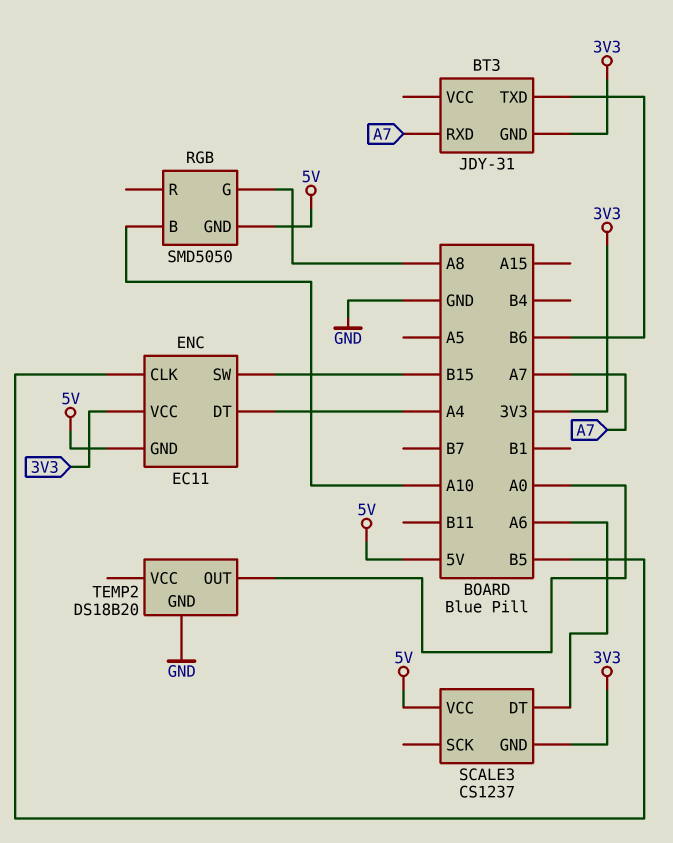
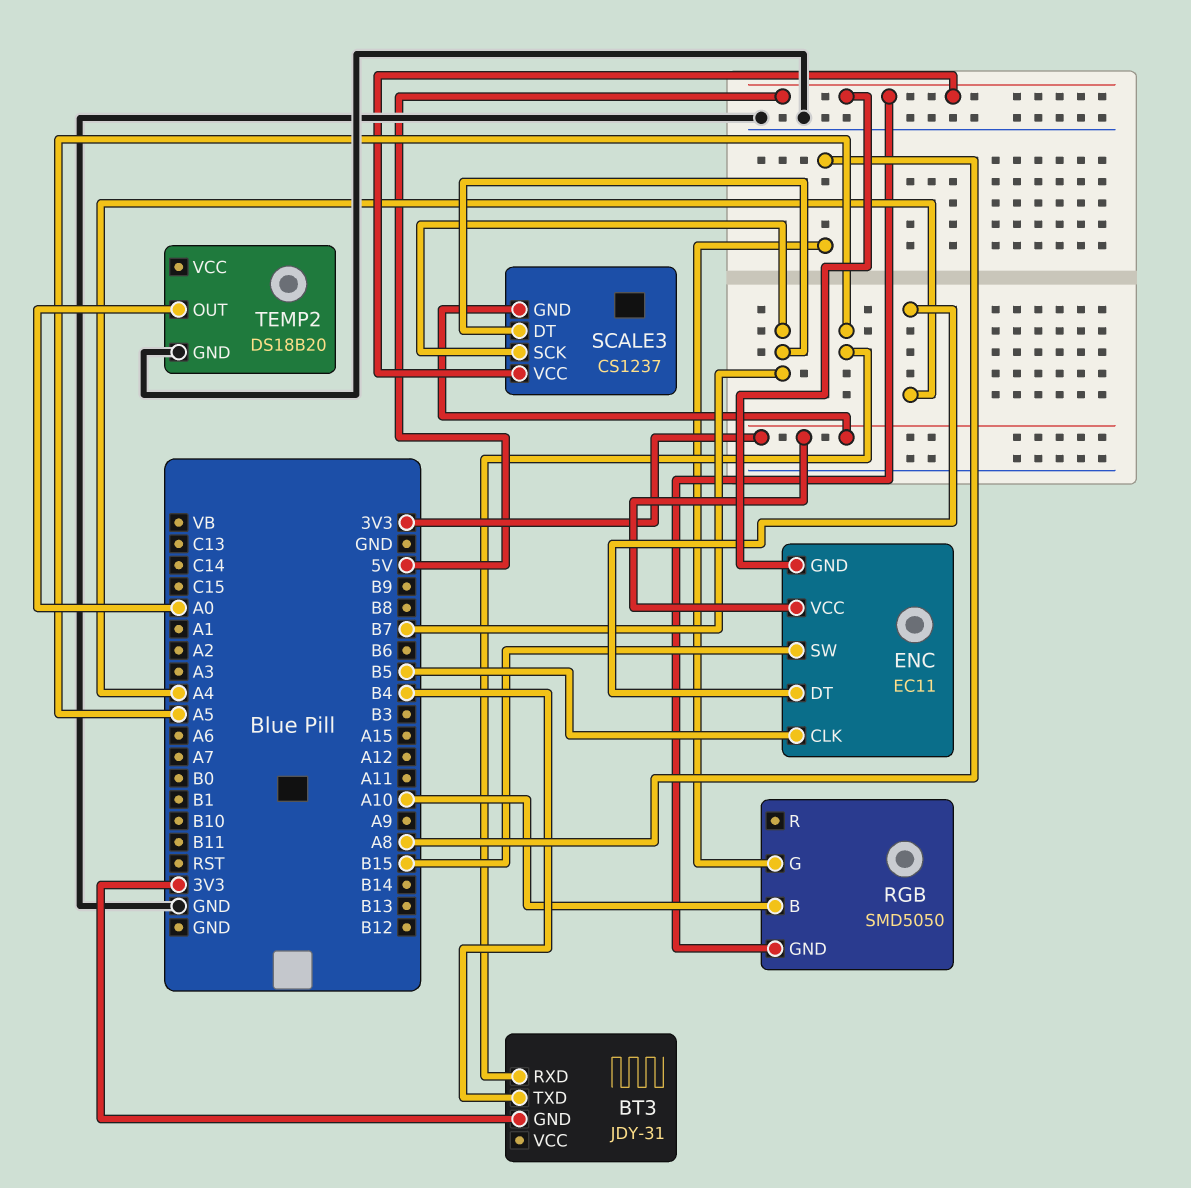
BT3 pin RXD: A7 -> A5
BT3 pin TXD: B6 -> B4
SCALE3 pin DT: A6 -> B7
SCALE3 pin SCK: none -> B7

